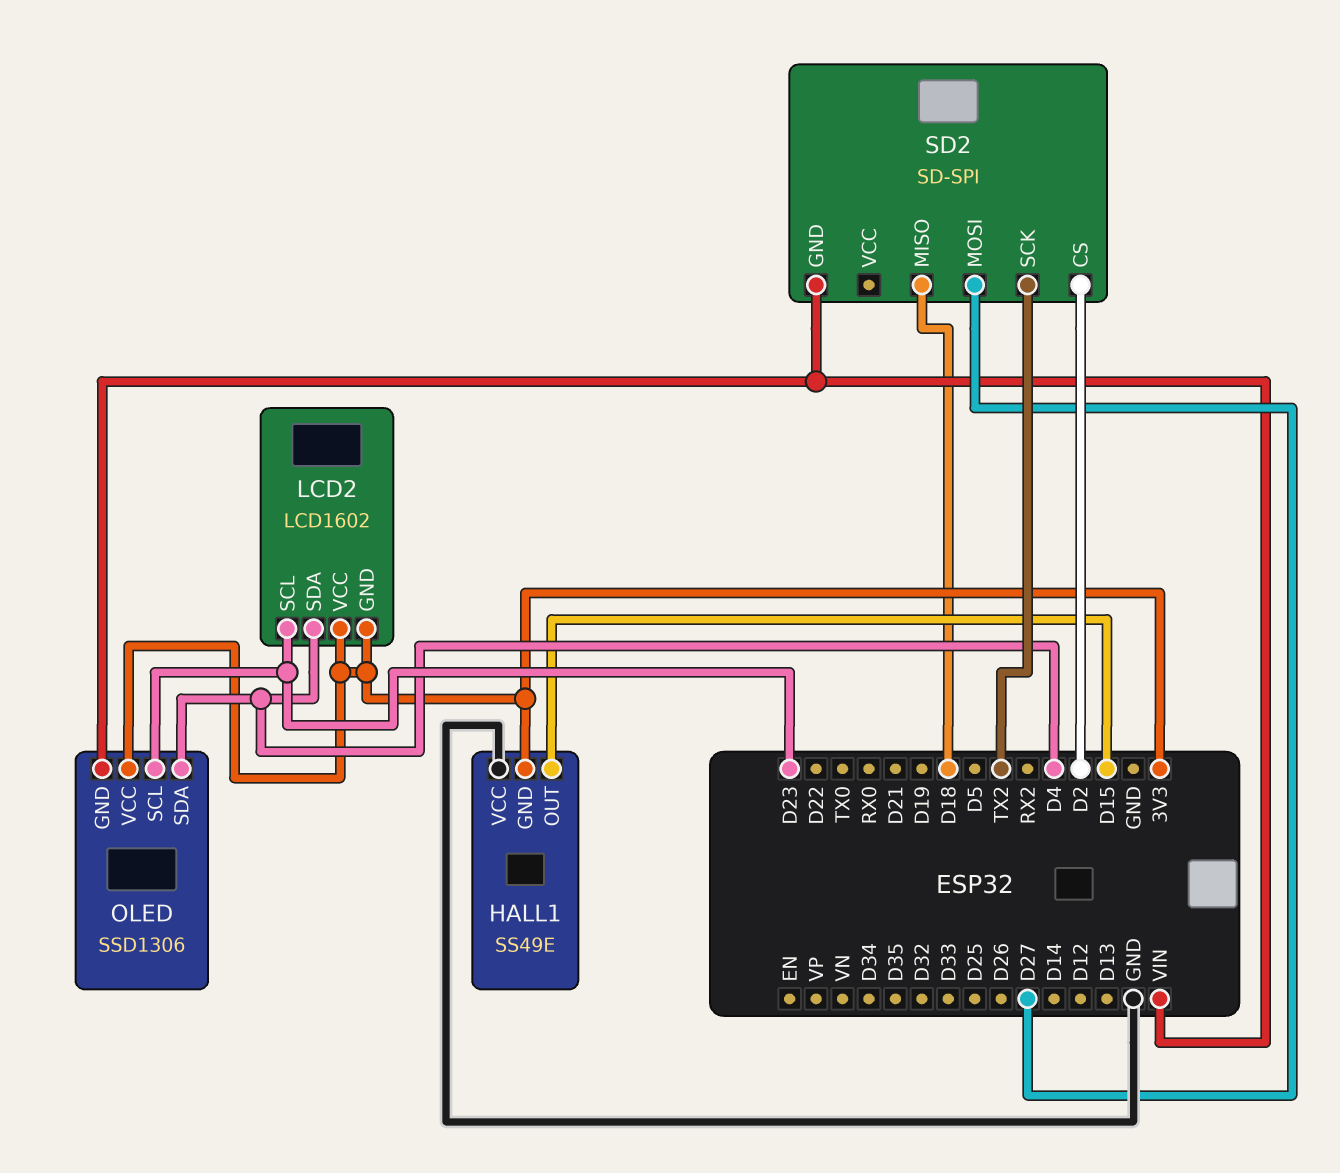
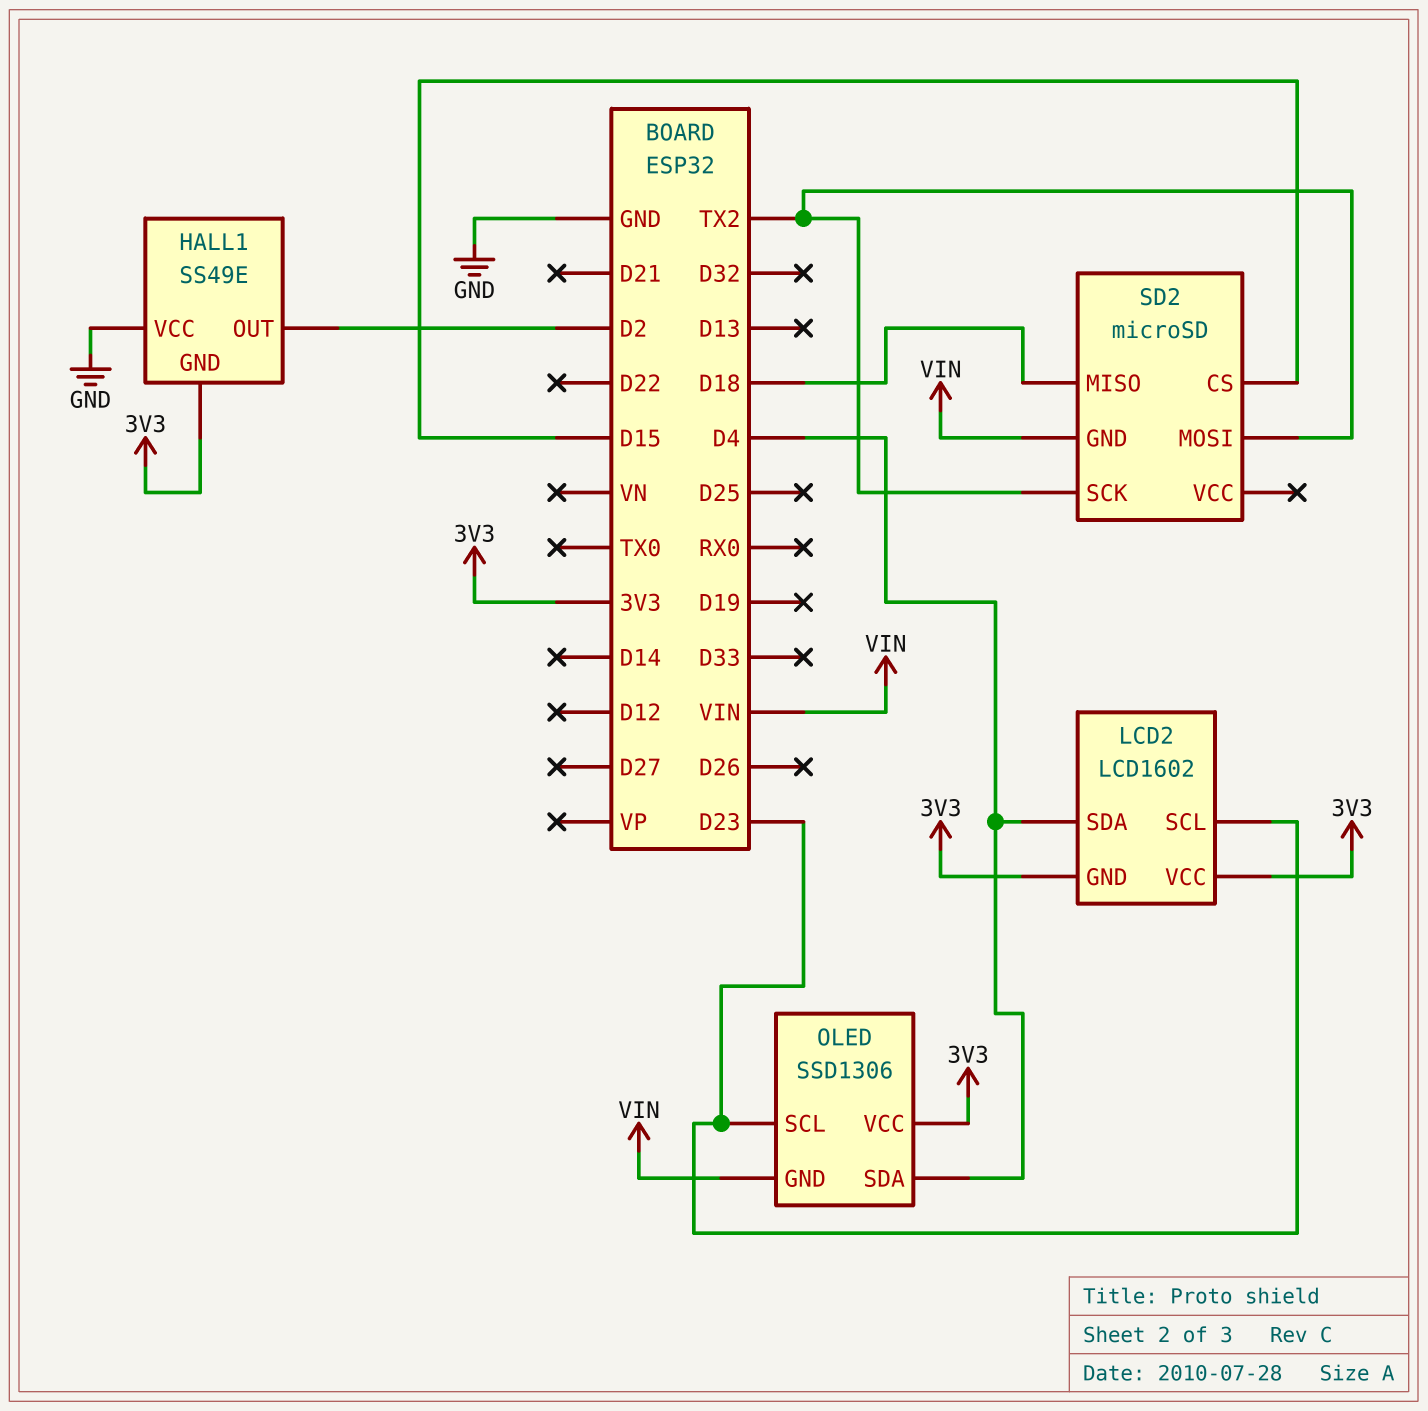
HALL1 pin OUT: D15 -> D2
SD2: SD-SPI -> microSD
SD2 pin CS: D2 -> D15
SD2 pin MOSI: D27 -> TX2

